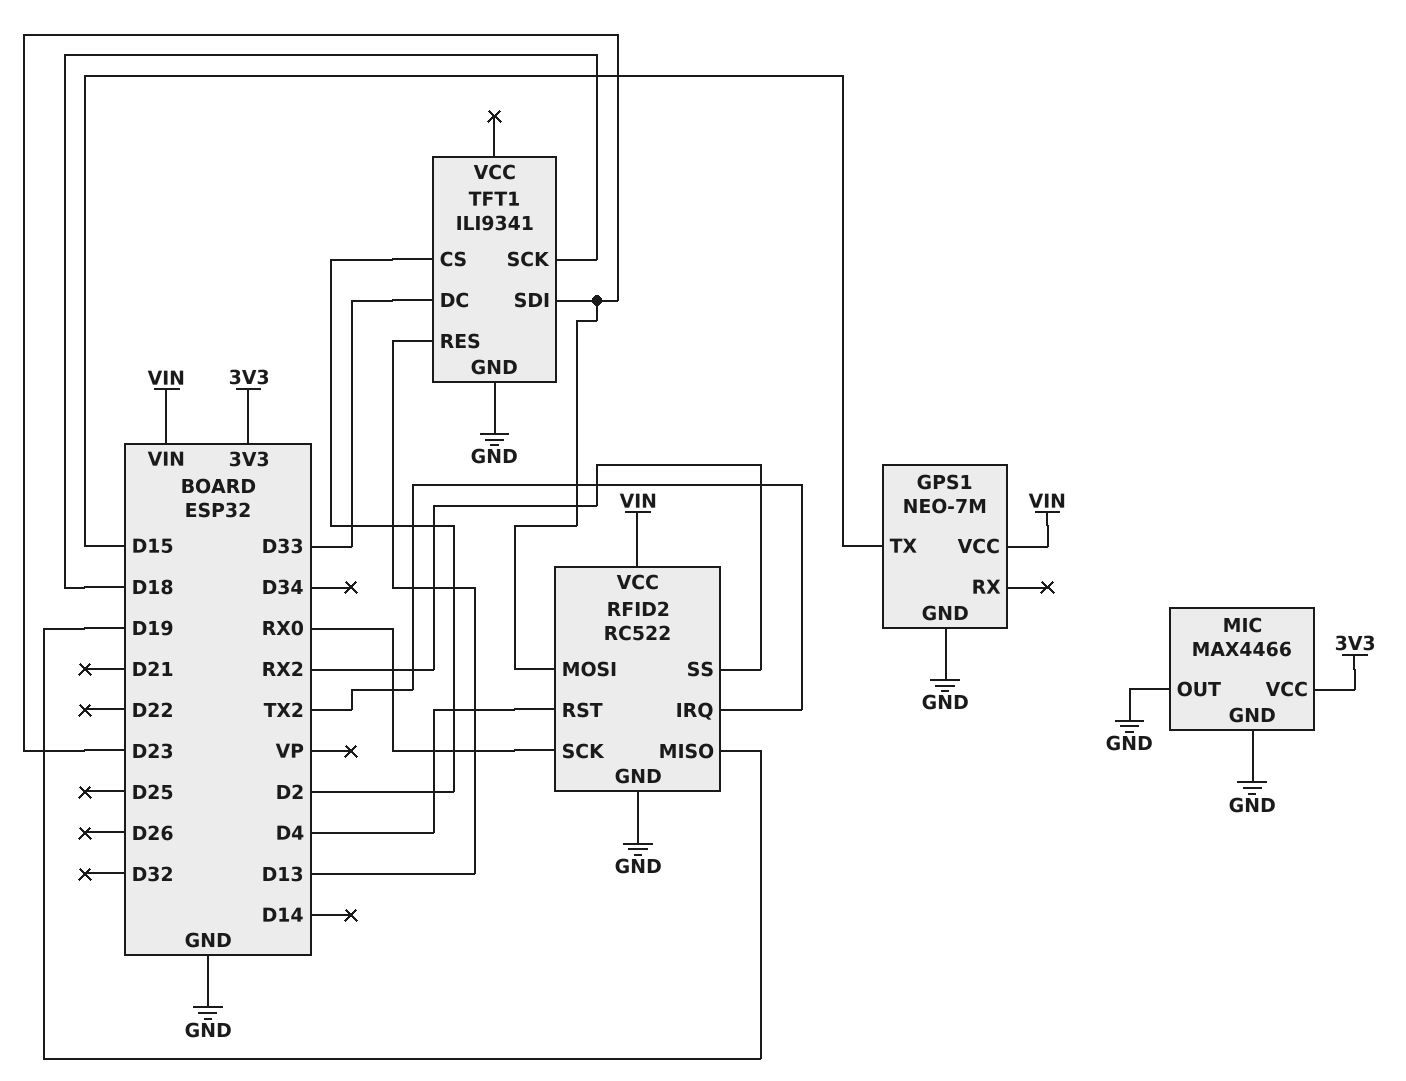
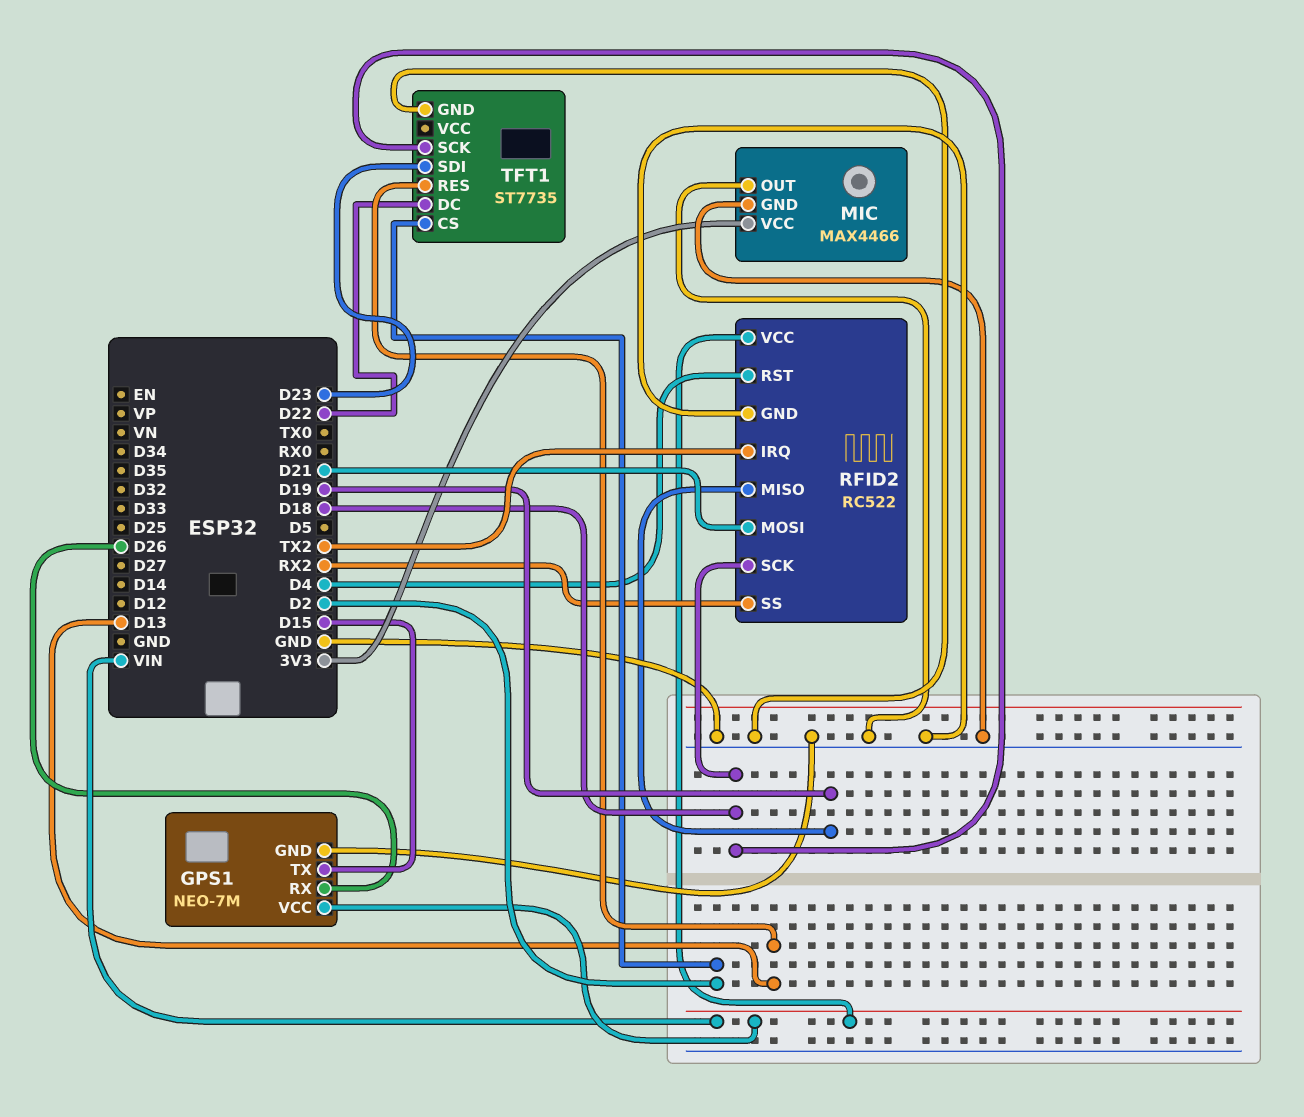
GPS1 pin RX: none -> D26
RFID2 pin MOSI: D23 -> D21
RFID2 pin SCK: RX0 -> D18
TFT1: ILI9341 -> ST7735
TFT1 pin DC: D33 -> D22

